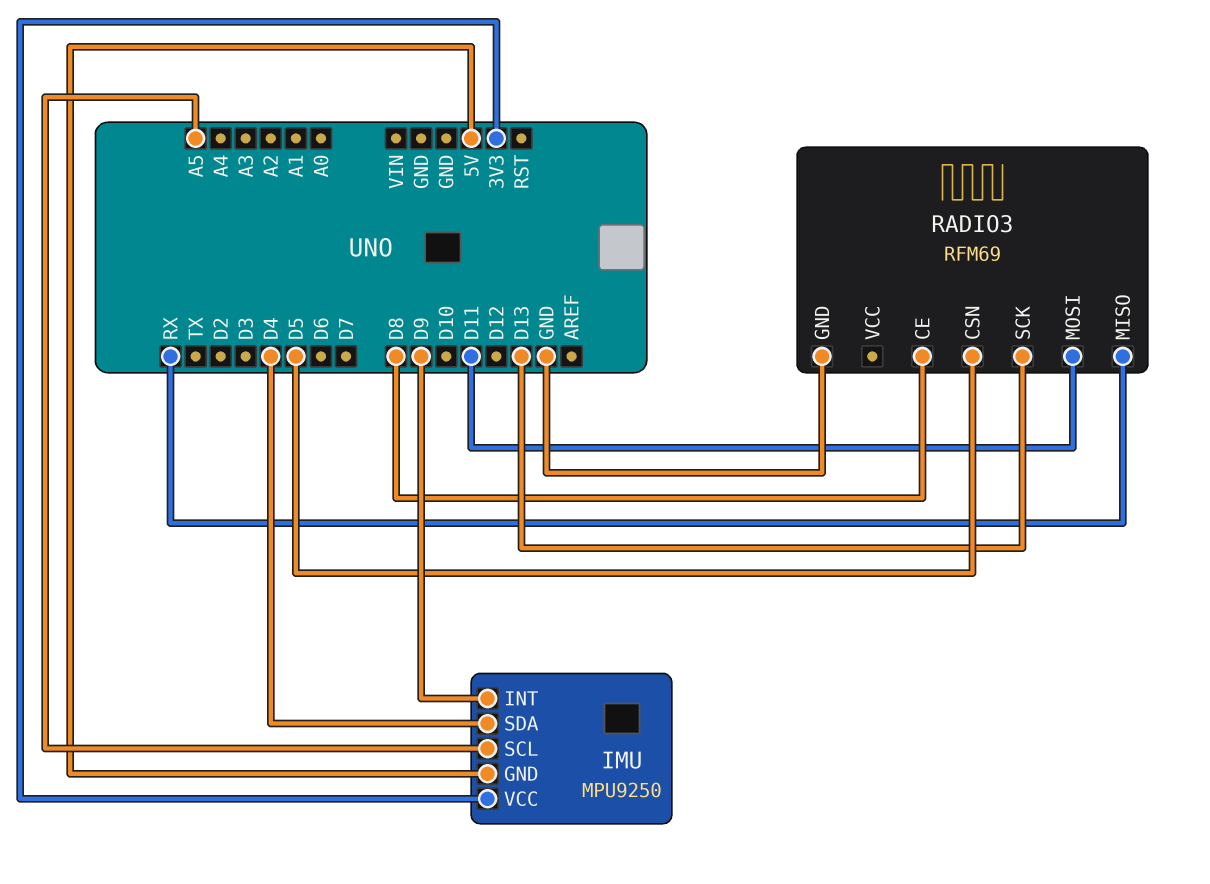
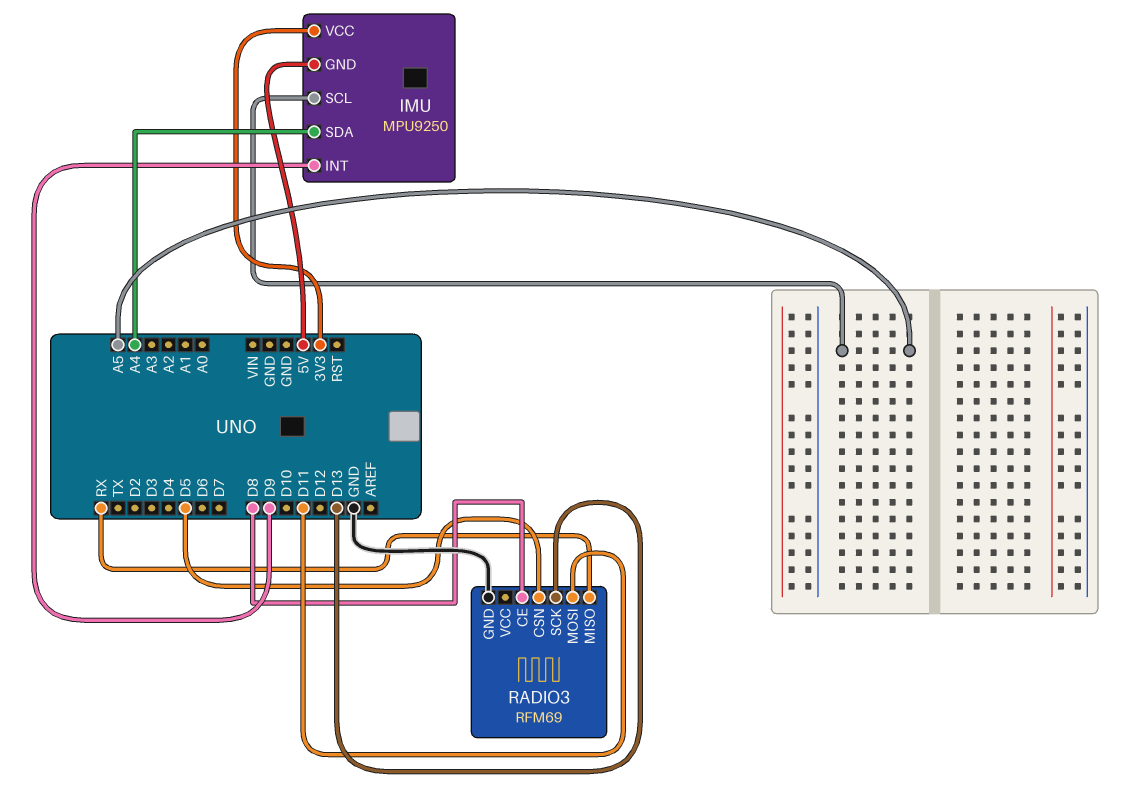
IMU pin SDA: D4 -> A4

